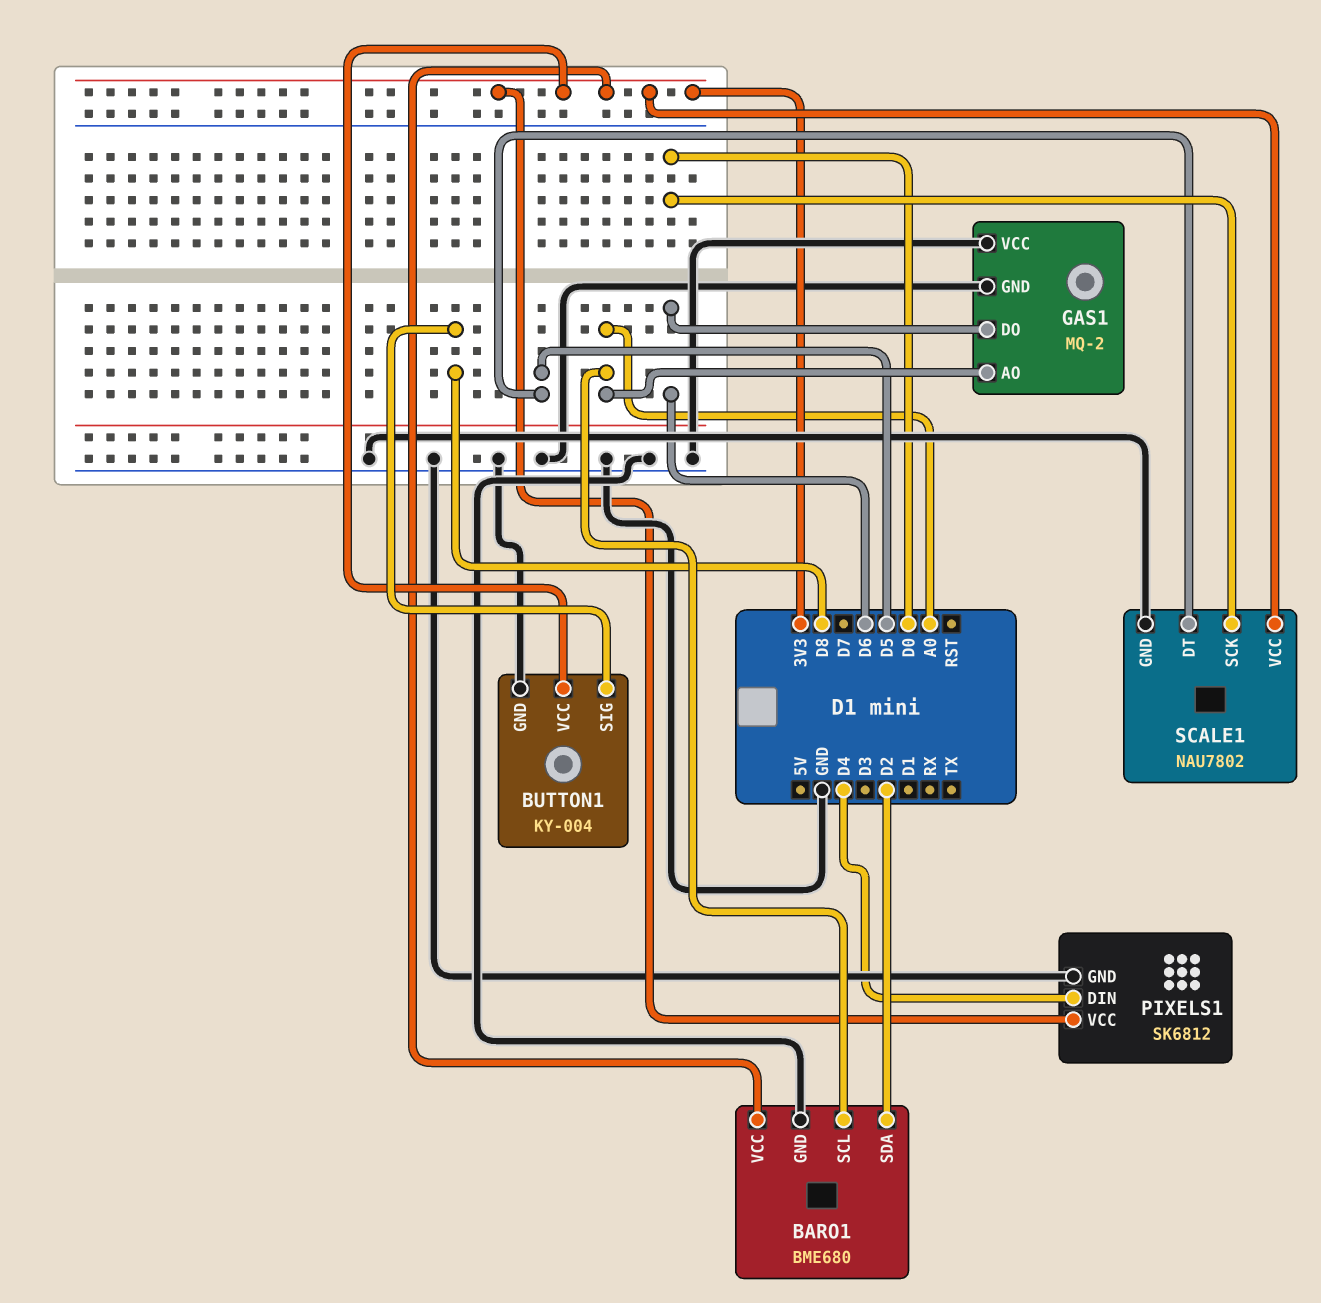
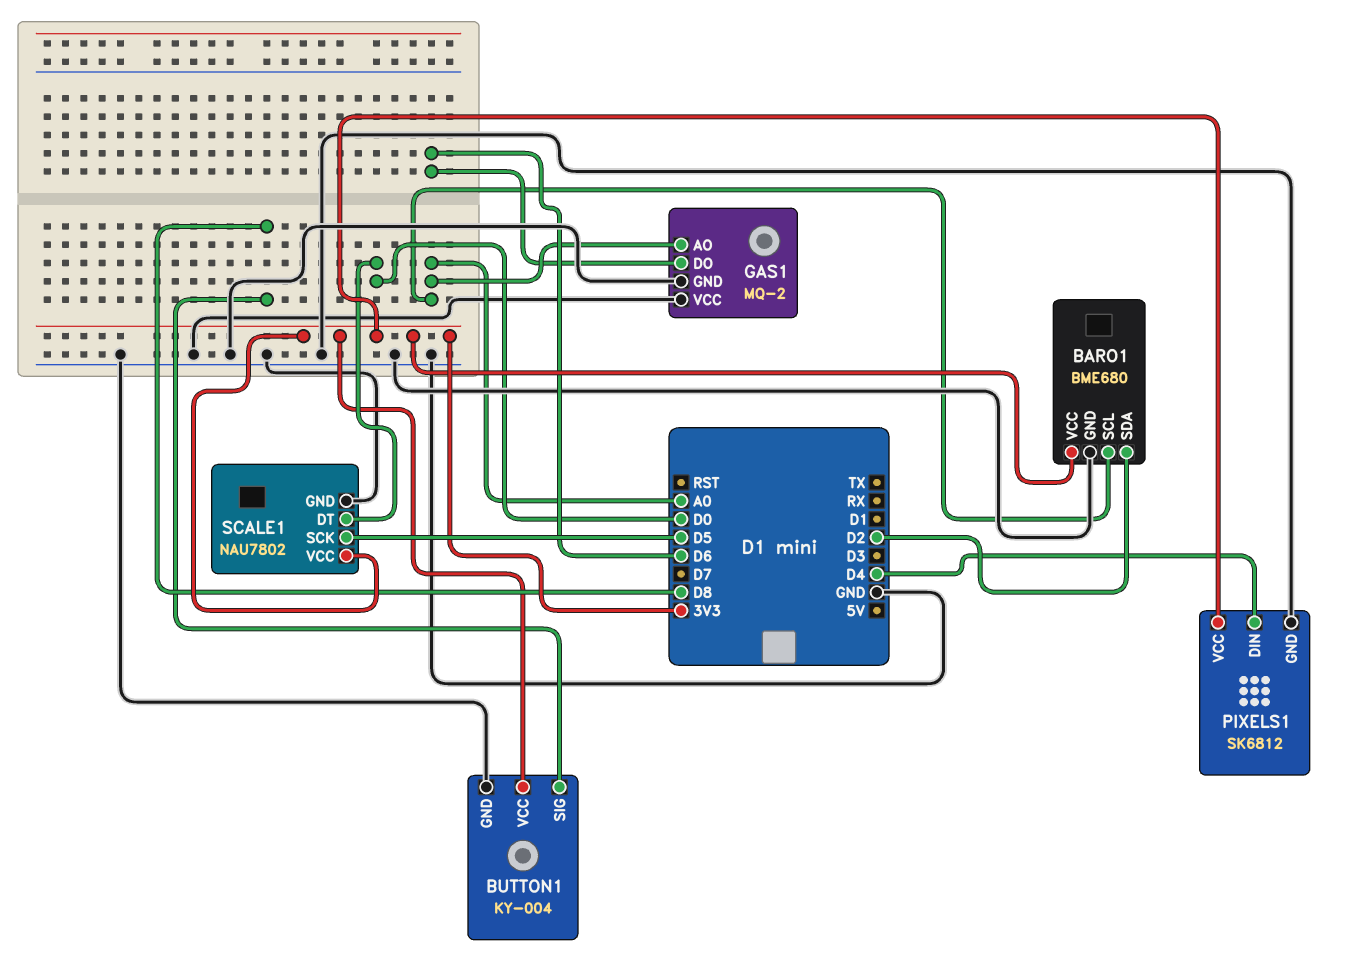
SCALE1 pin DT: D5 -> D0
SCALE1 pin SCK: D0 -> D5

